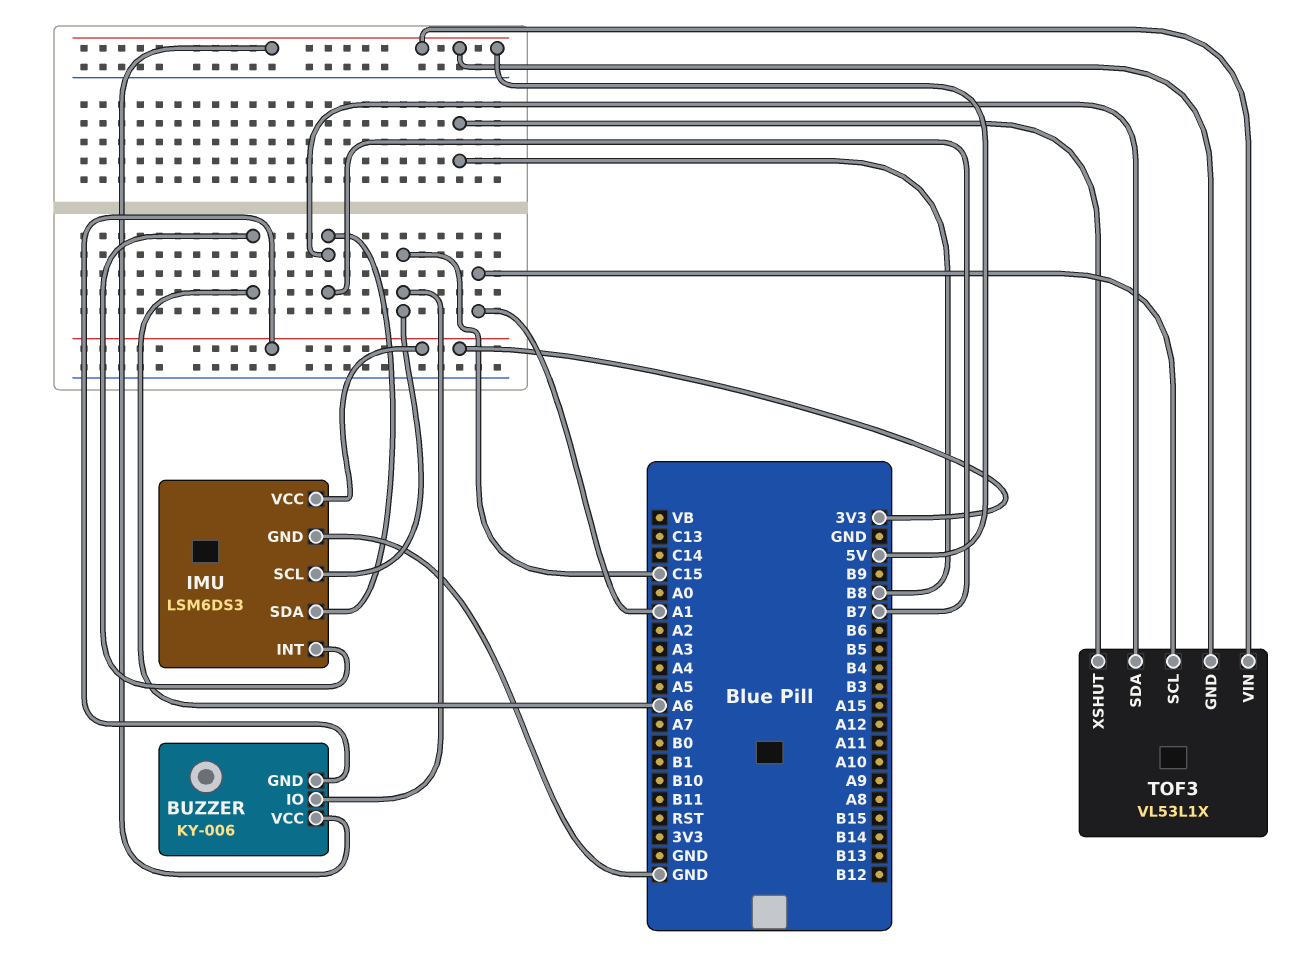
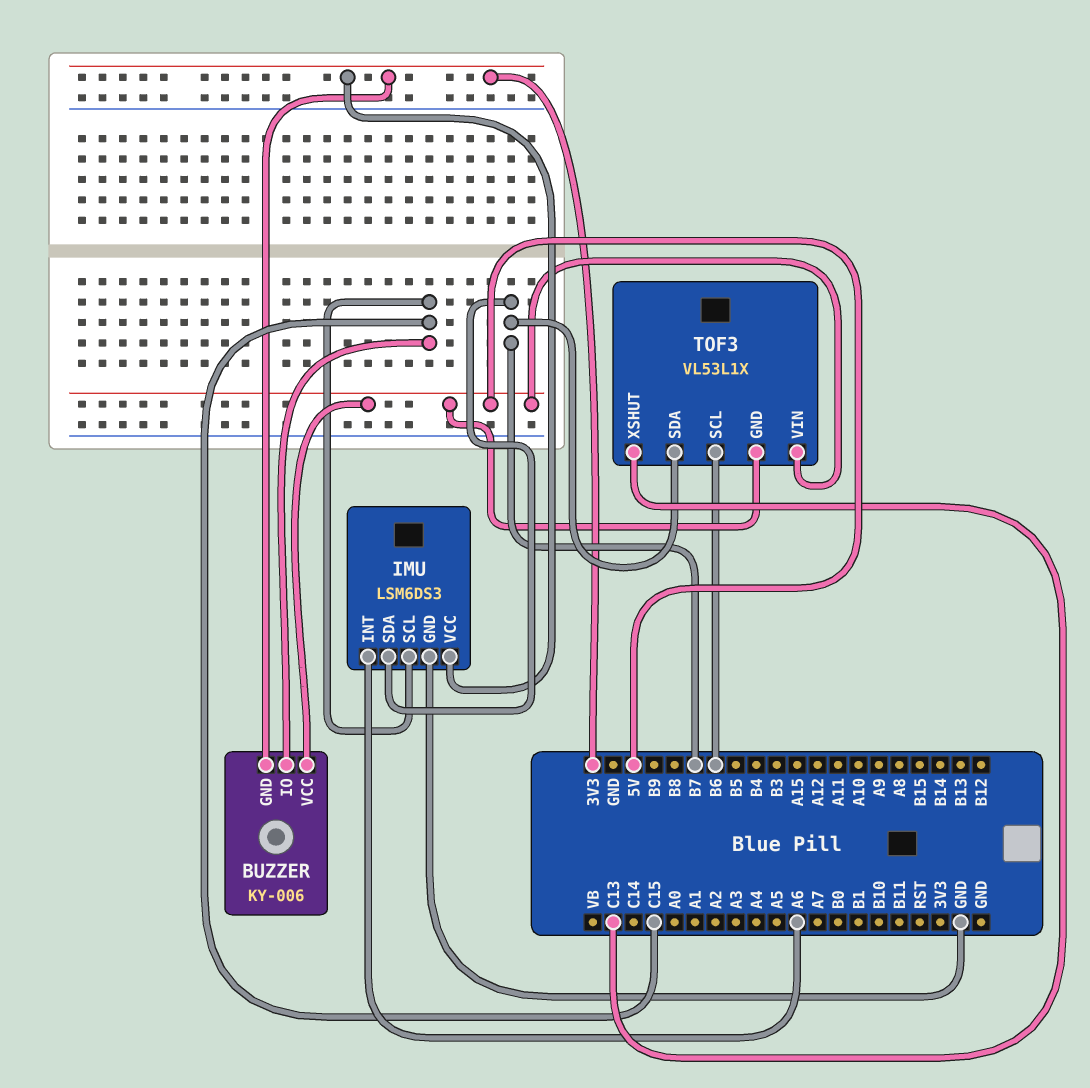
TOF3 pin SCL: A1 -> B6
TOF3 pin XSHUT: B8 -> C13

